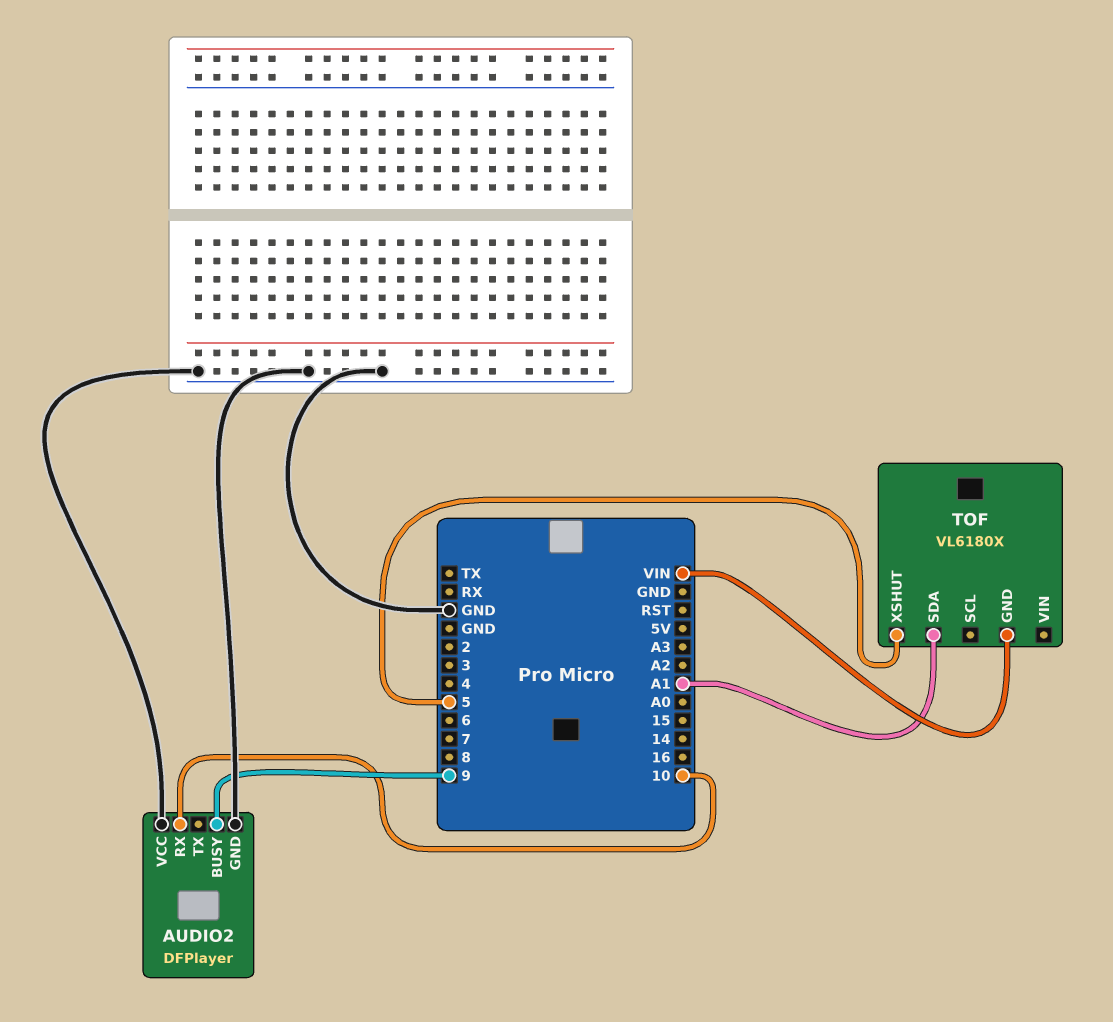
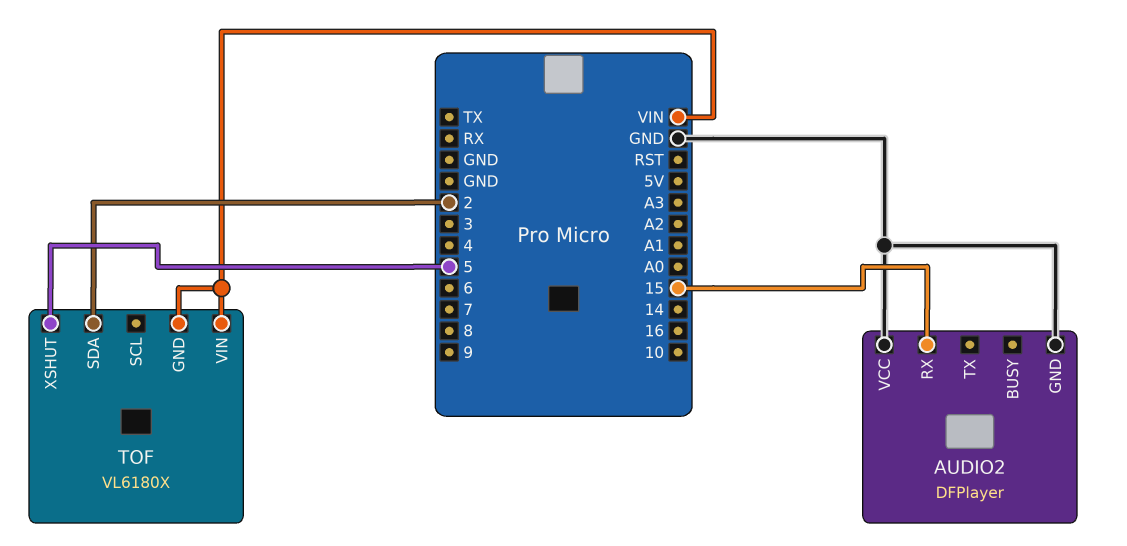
AUDIO2 pin BUSY: 9 -> none
AUDIO2 pin RX: 10 -> 15
TOF pin SDA: A1 -> 2
TOF pin VIN: none -> VIN

